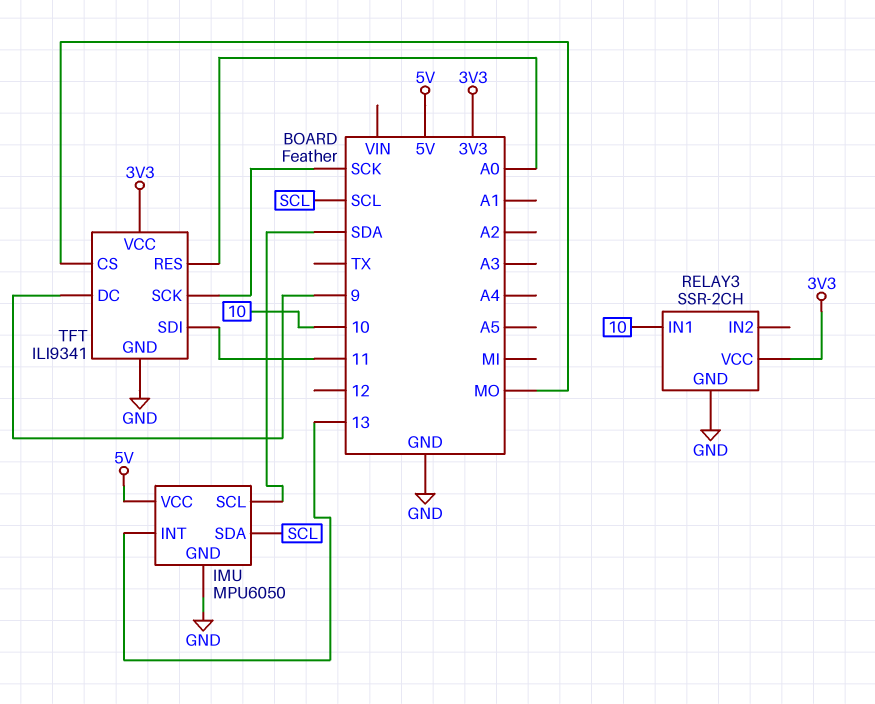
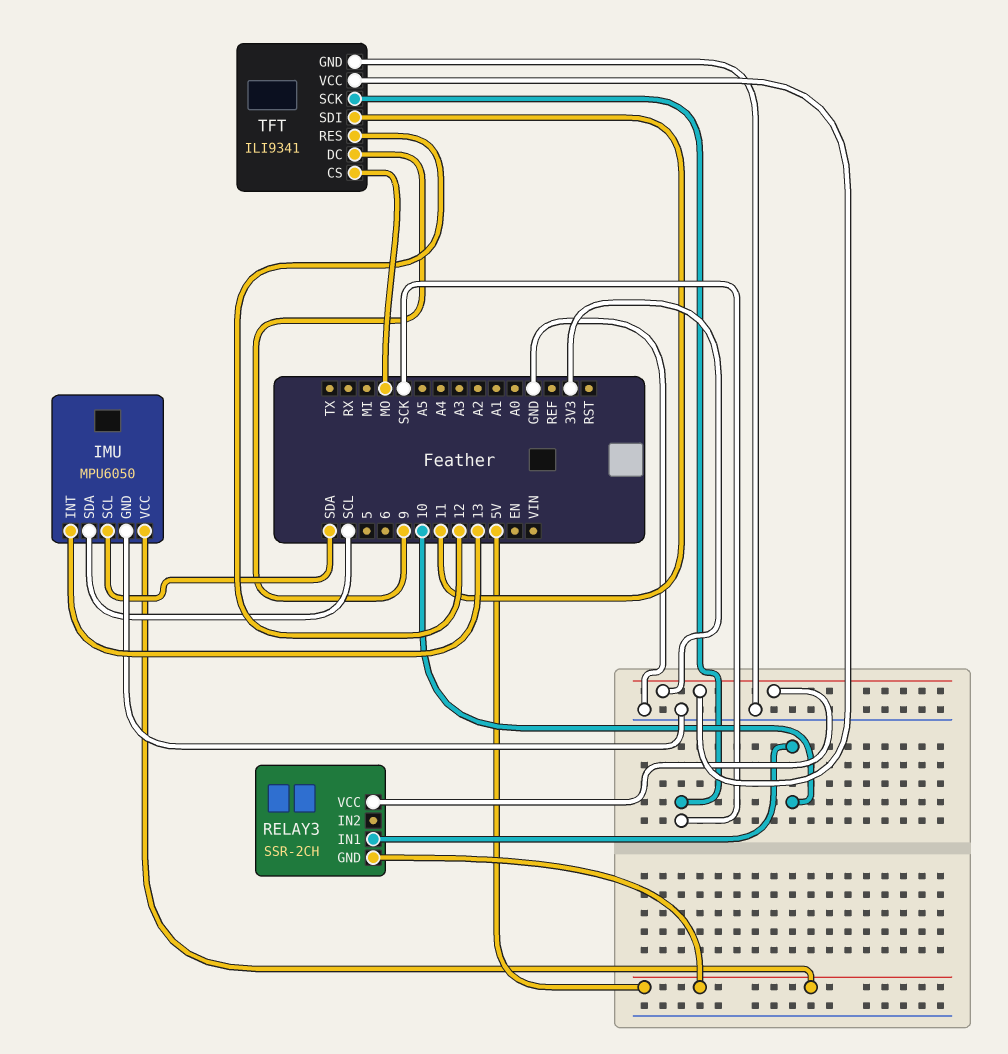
RELAY3 pin GND: GND -> 5V
TFT pin RES: A0 -> 12

